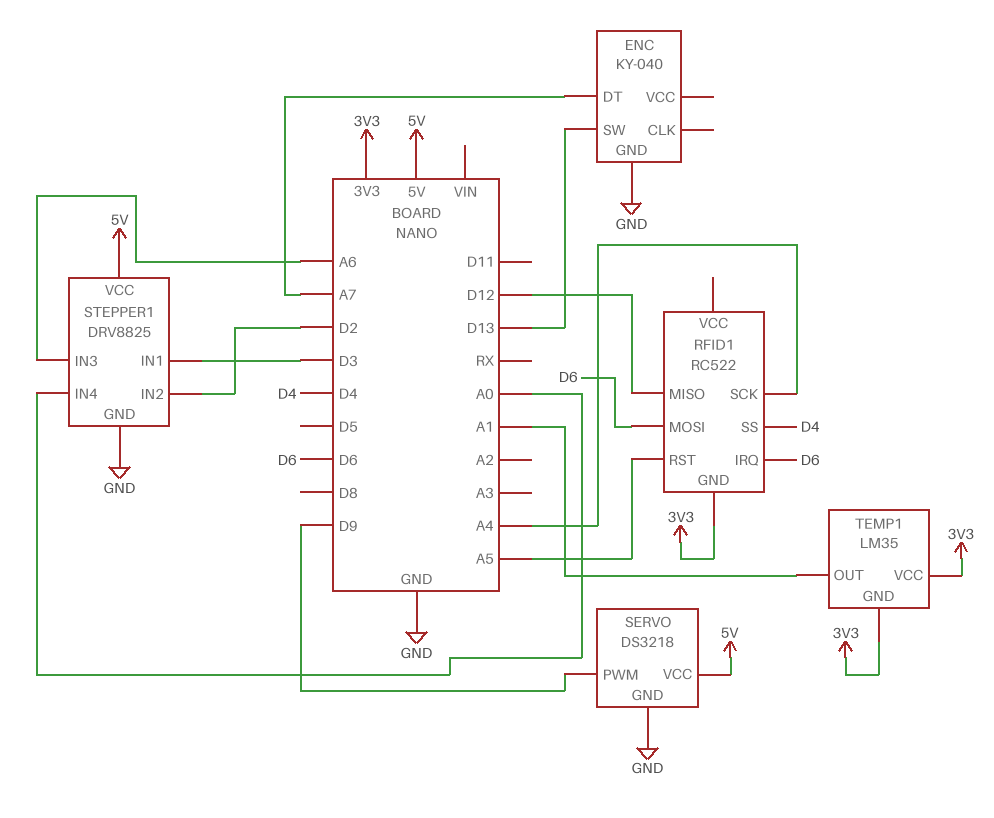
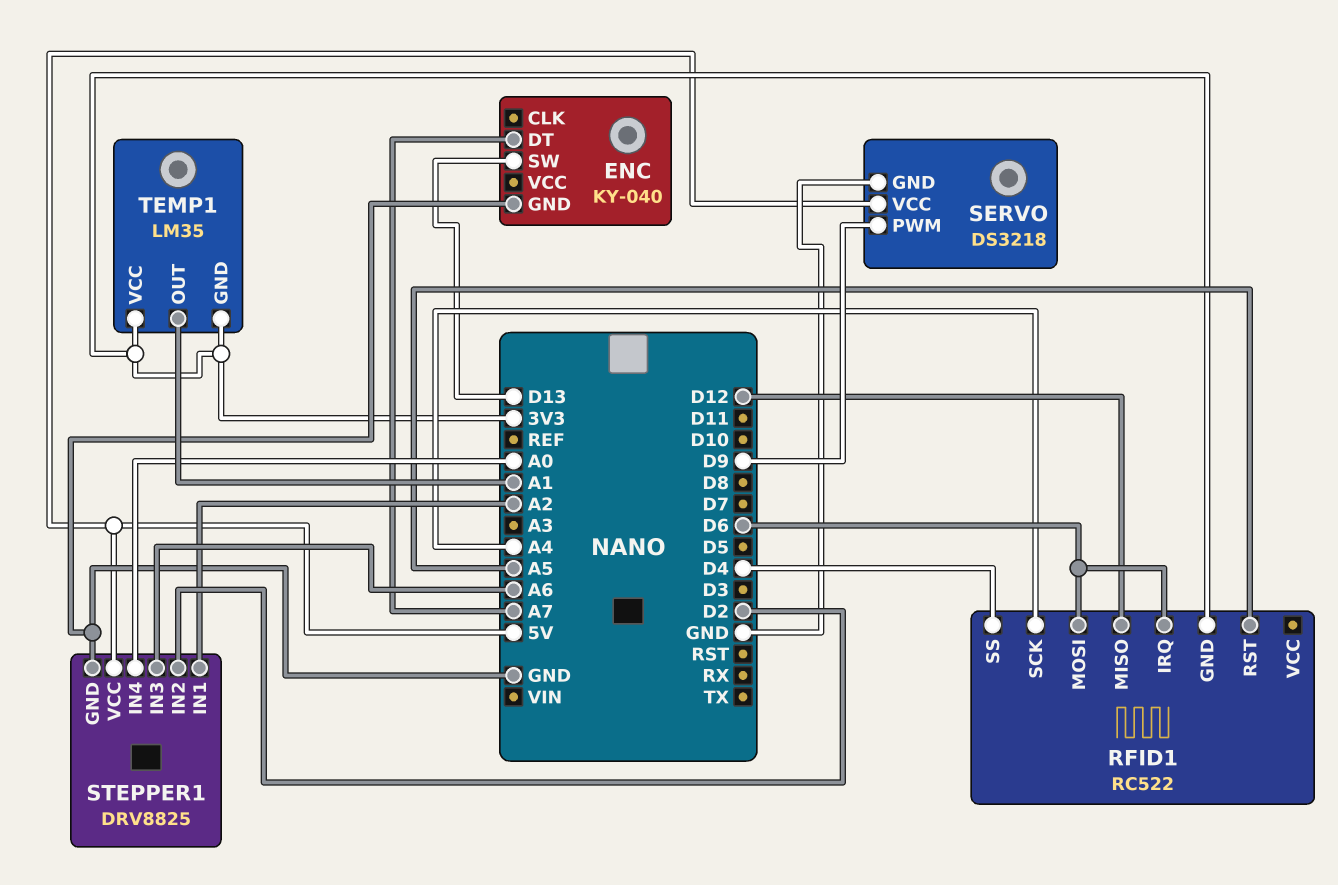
STEPPER1 pin IN1: D3 -> A2

